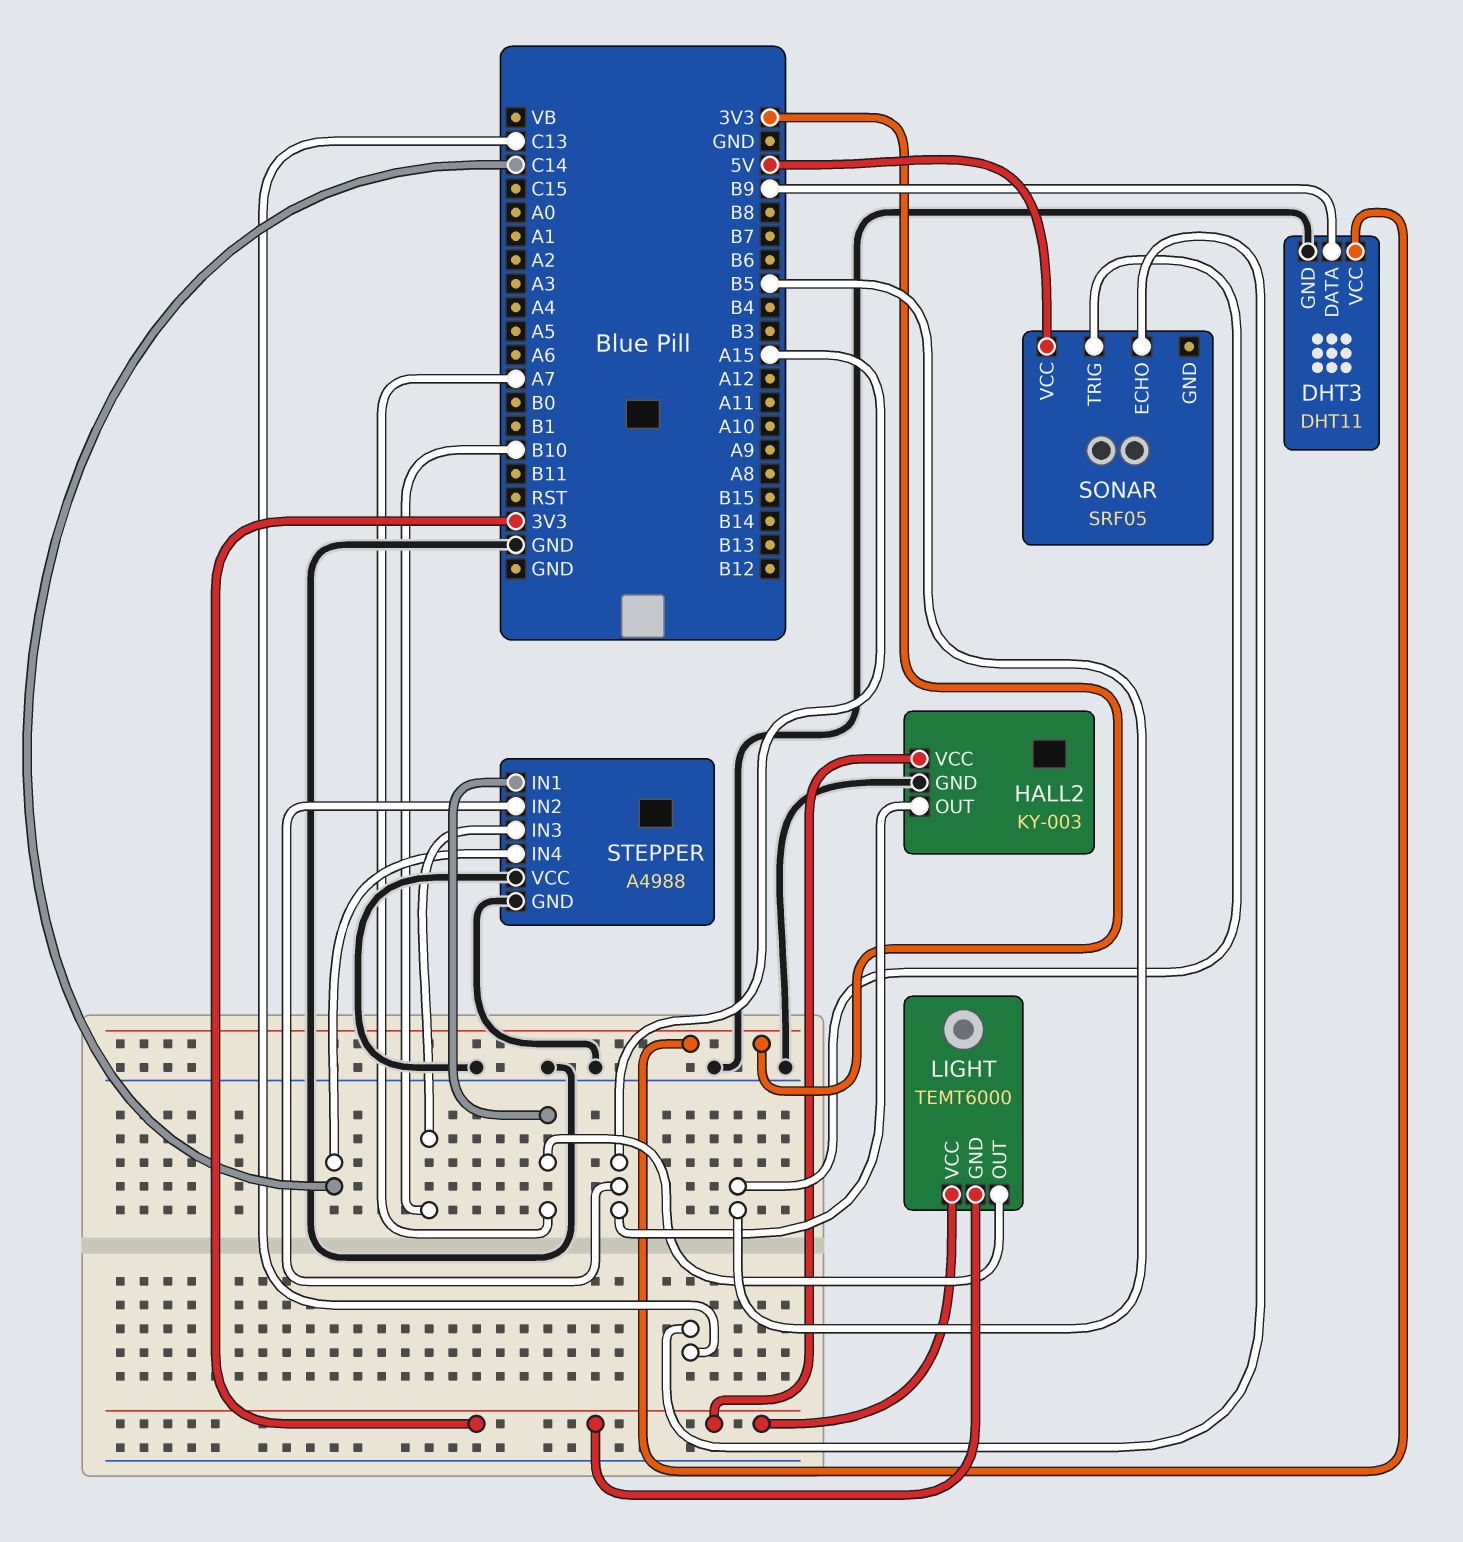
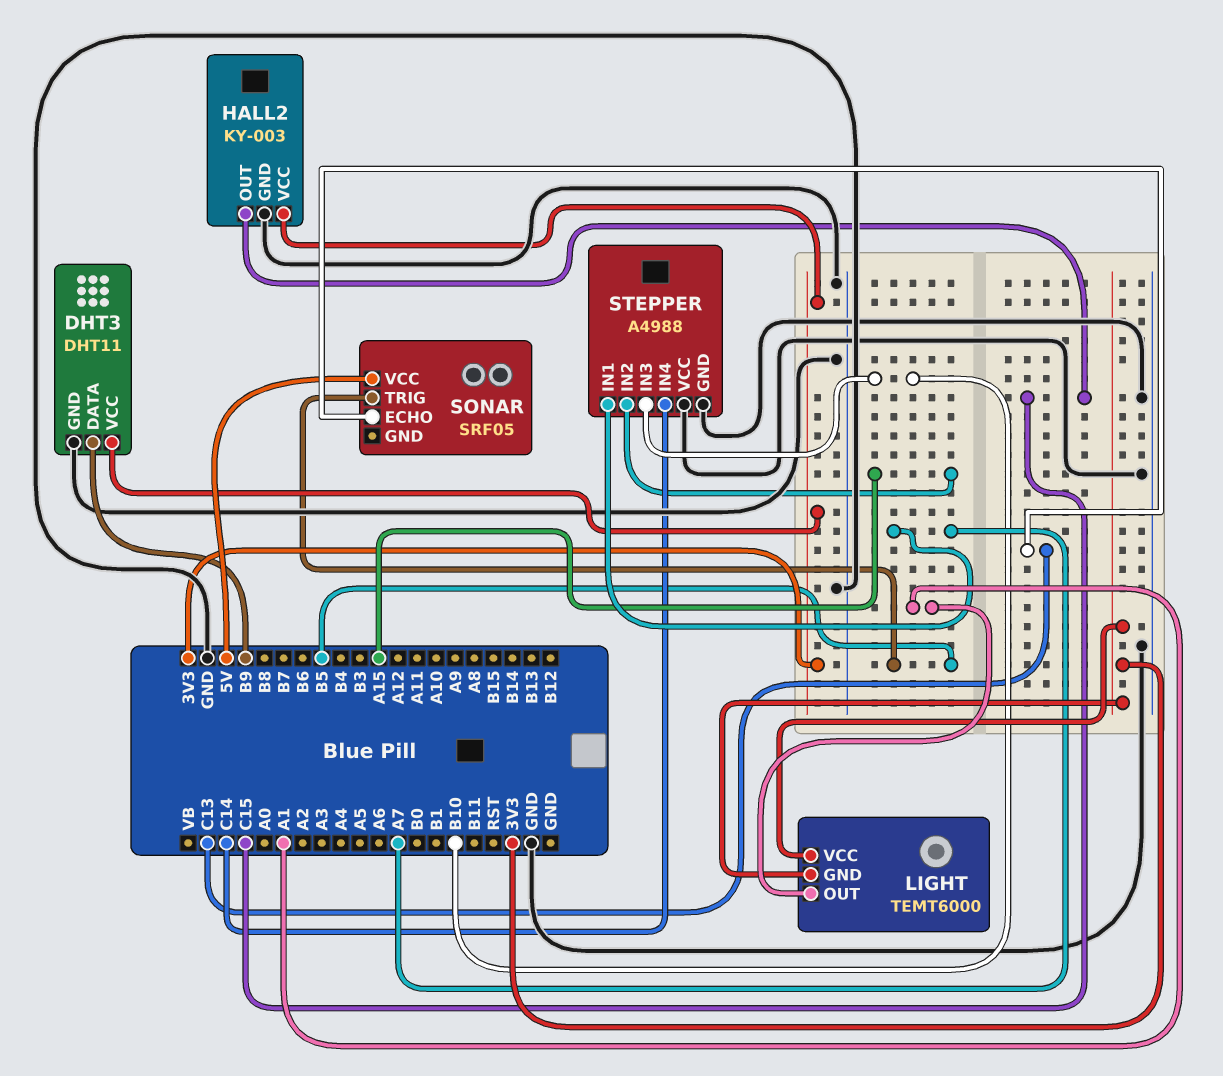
HALL2 pin OUT: A15 -> C15
LIGHT pin OUT: A7 -> A1

